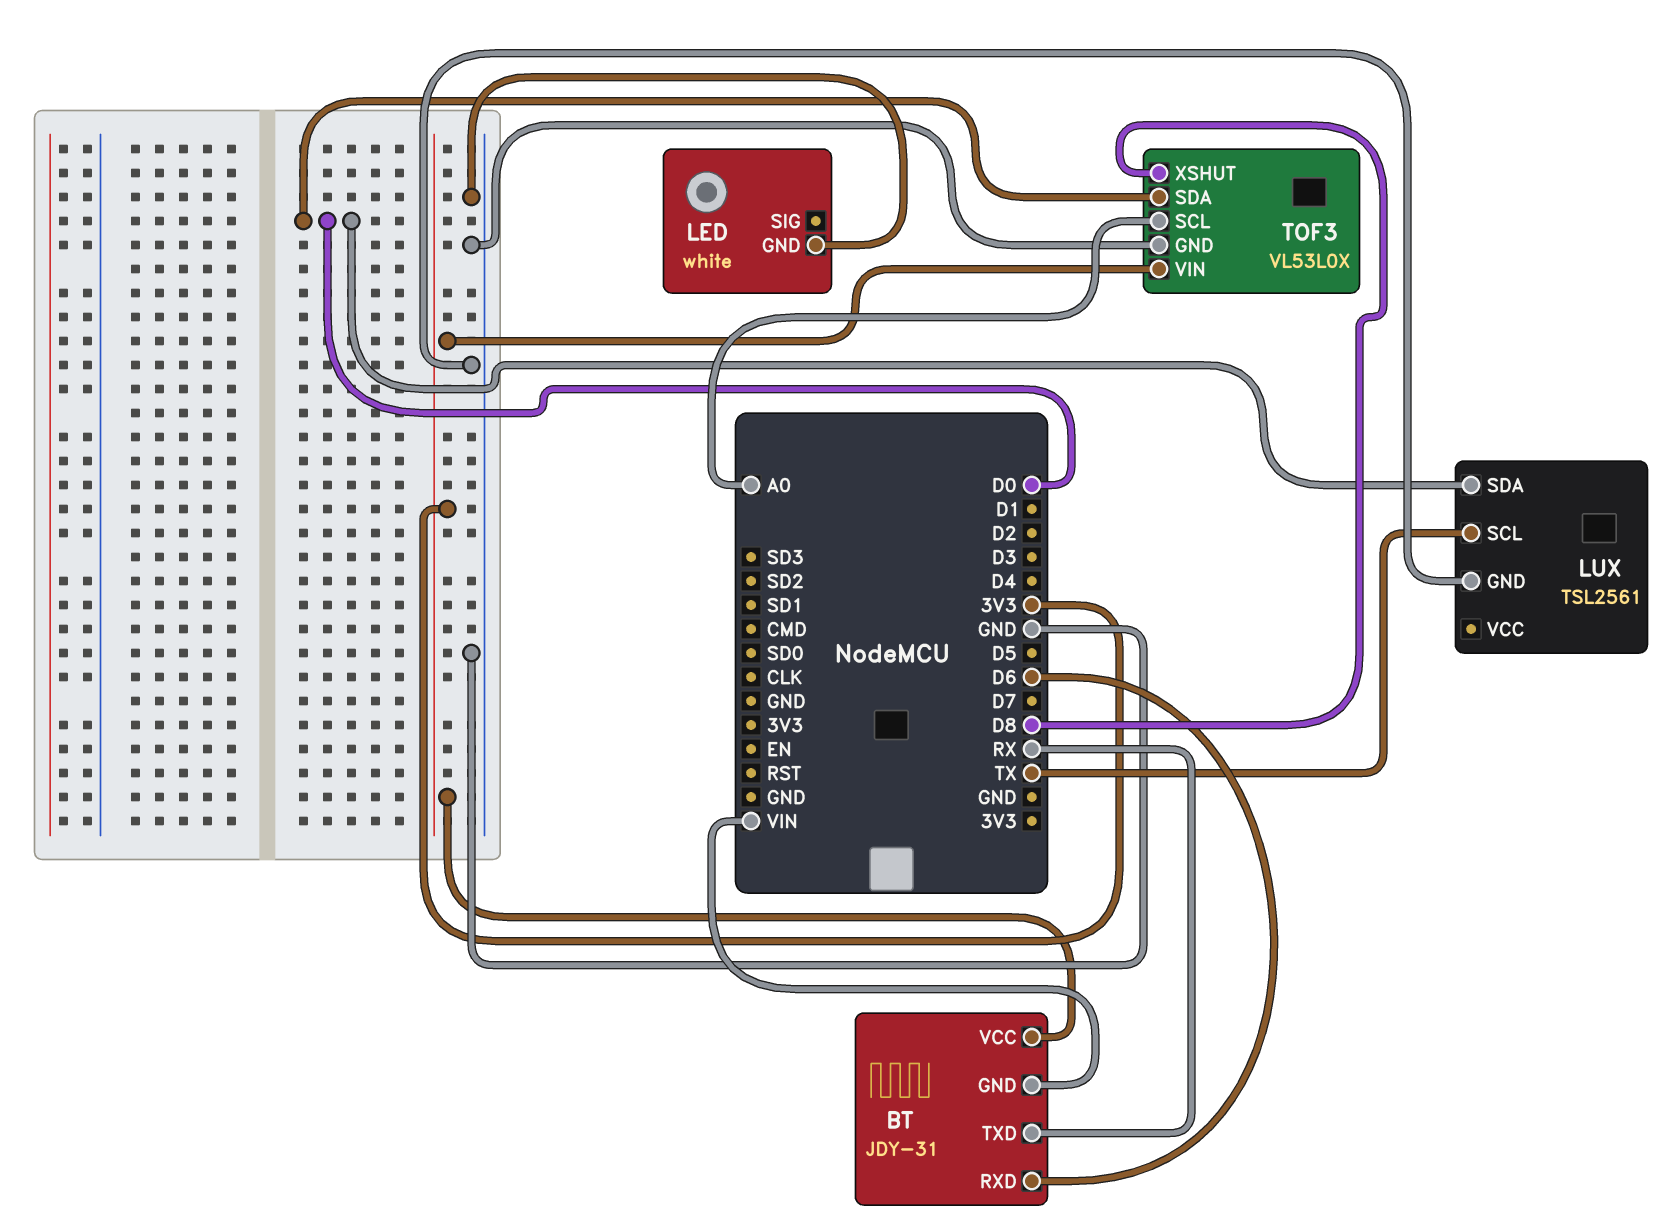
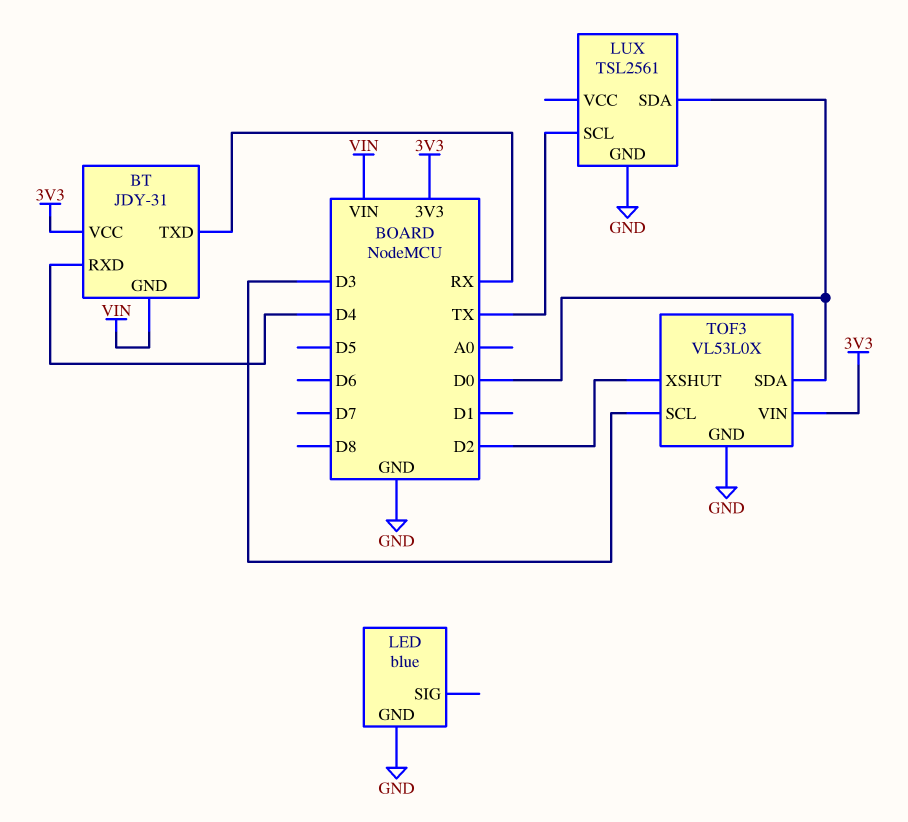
BT pin RXD: D6 -> D4
LED: white -> blue
TOF3 pin SCL: A0 -> D3
TOF3 pin XSHUT: D8 -> D2

